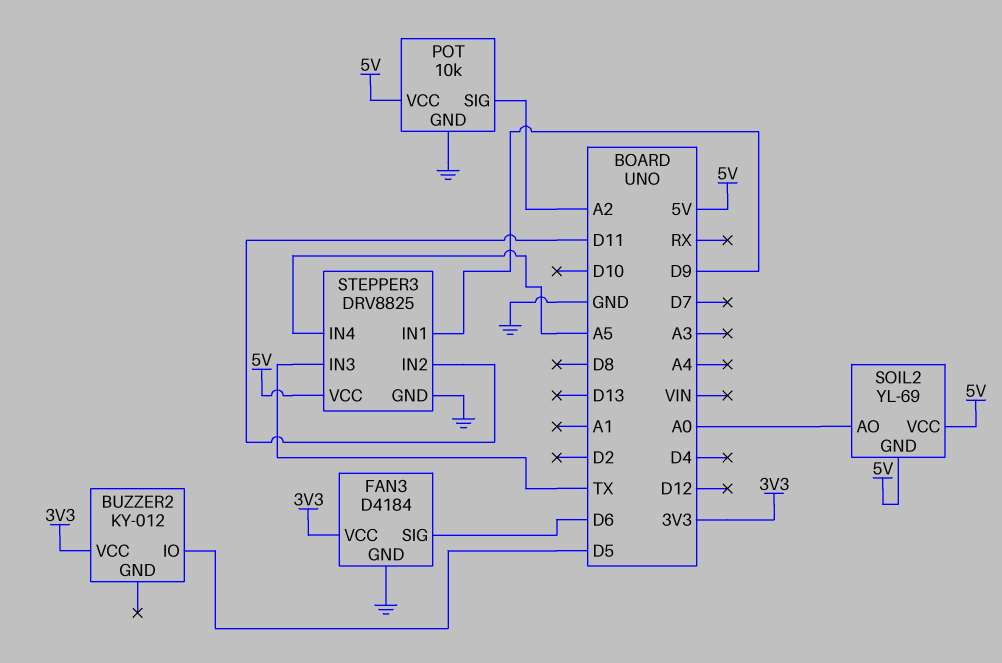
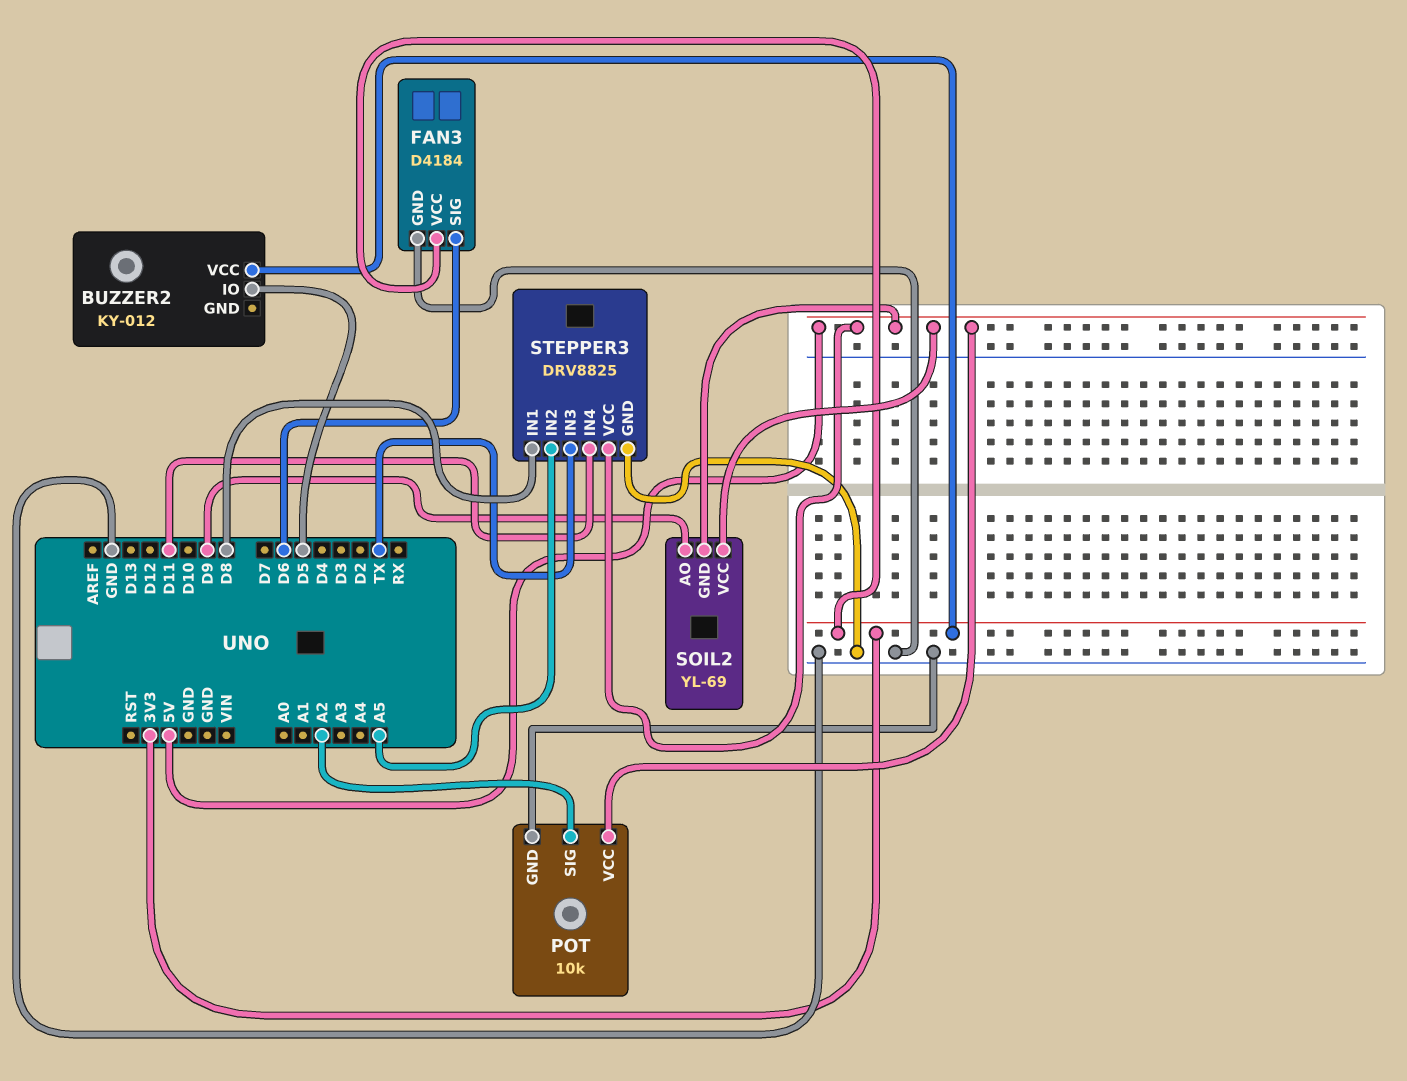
SOIL2 pin AO: A0 -> D9
STEPPER3 pin IN1: D9 -> D8
STEPPER3 pin IN2: D11 -> A5
STEPPER3 pin IN4: A5 -> D11

